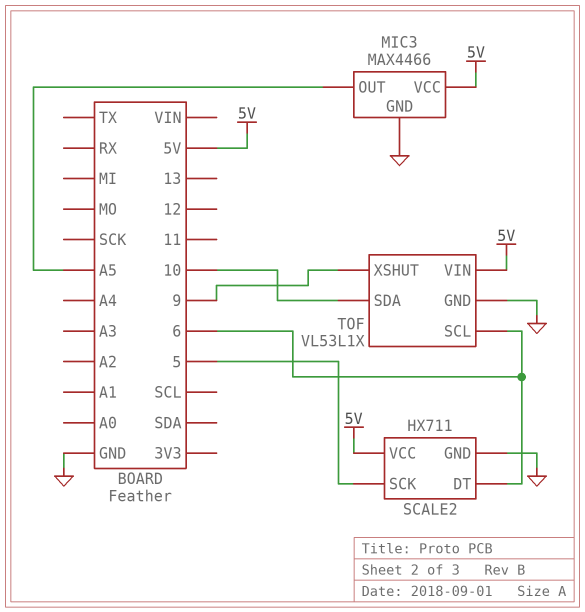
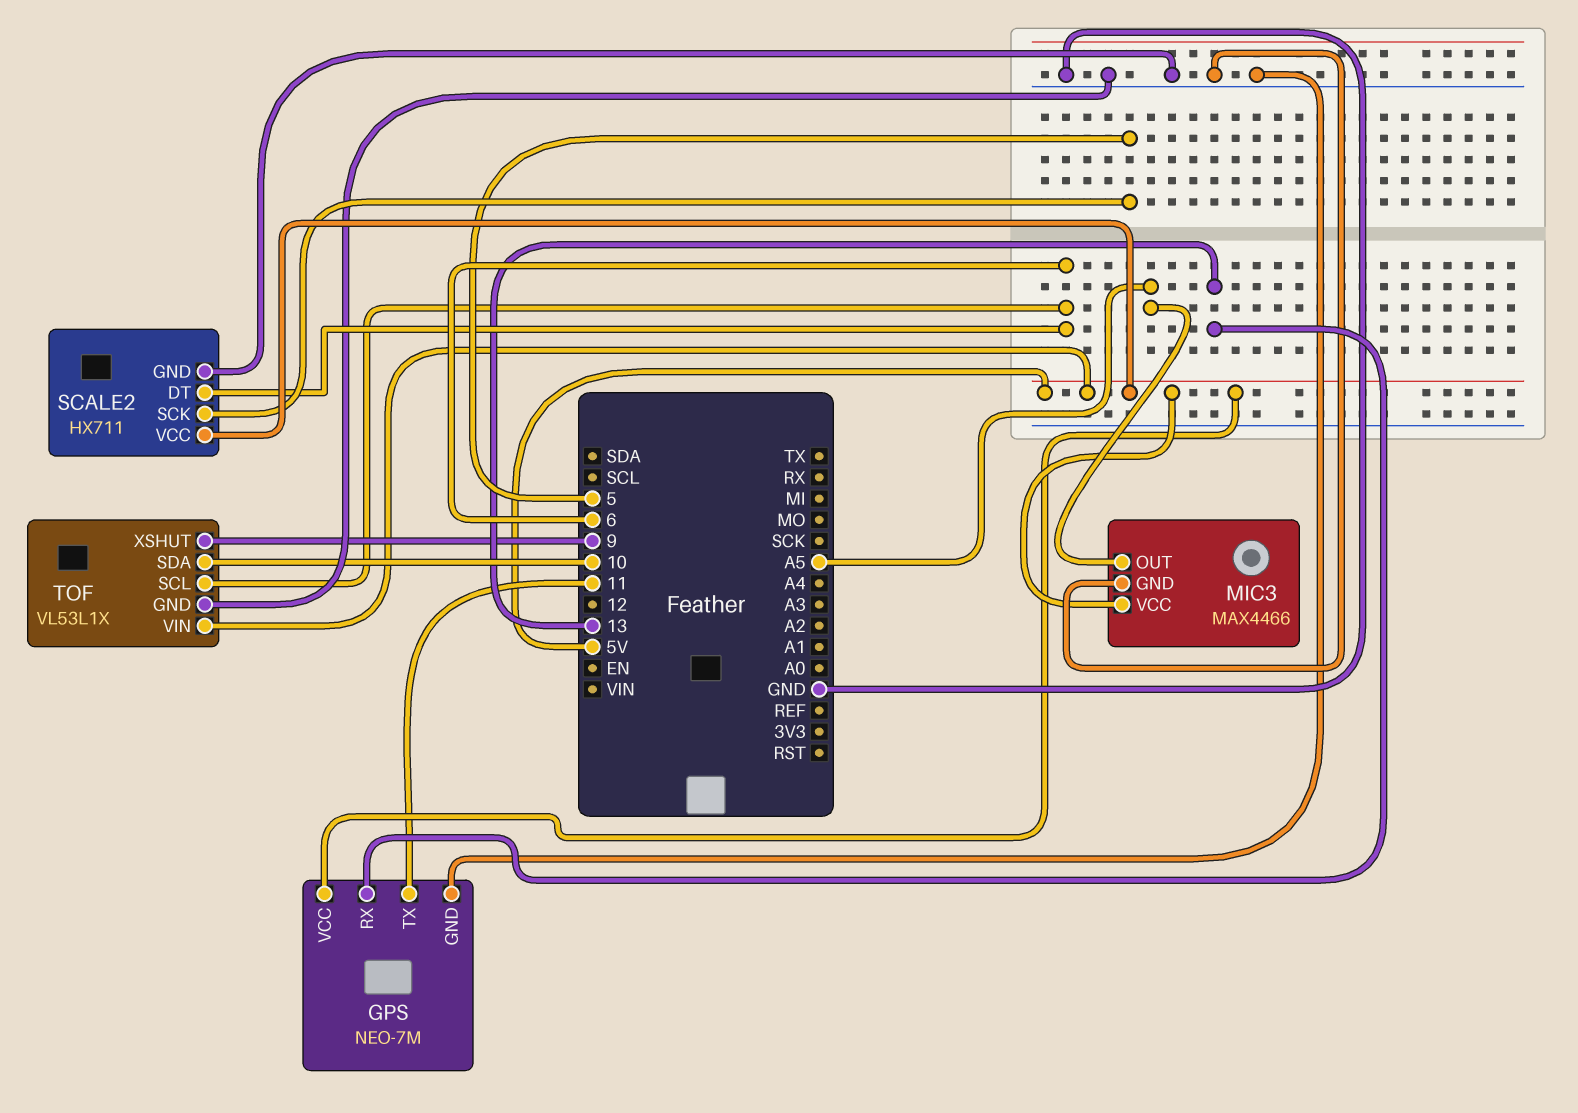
GPS: none -> NEO-7M
GPS pin GND: none -> GND
GPS pin RX: none -> 13
GPS pin TX: none -> 11
GPS pin VCC: none -> 5V

